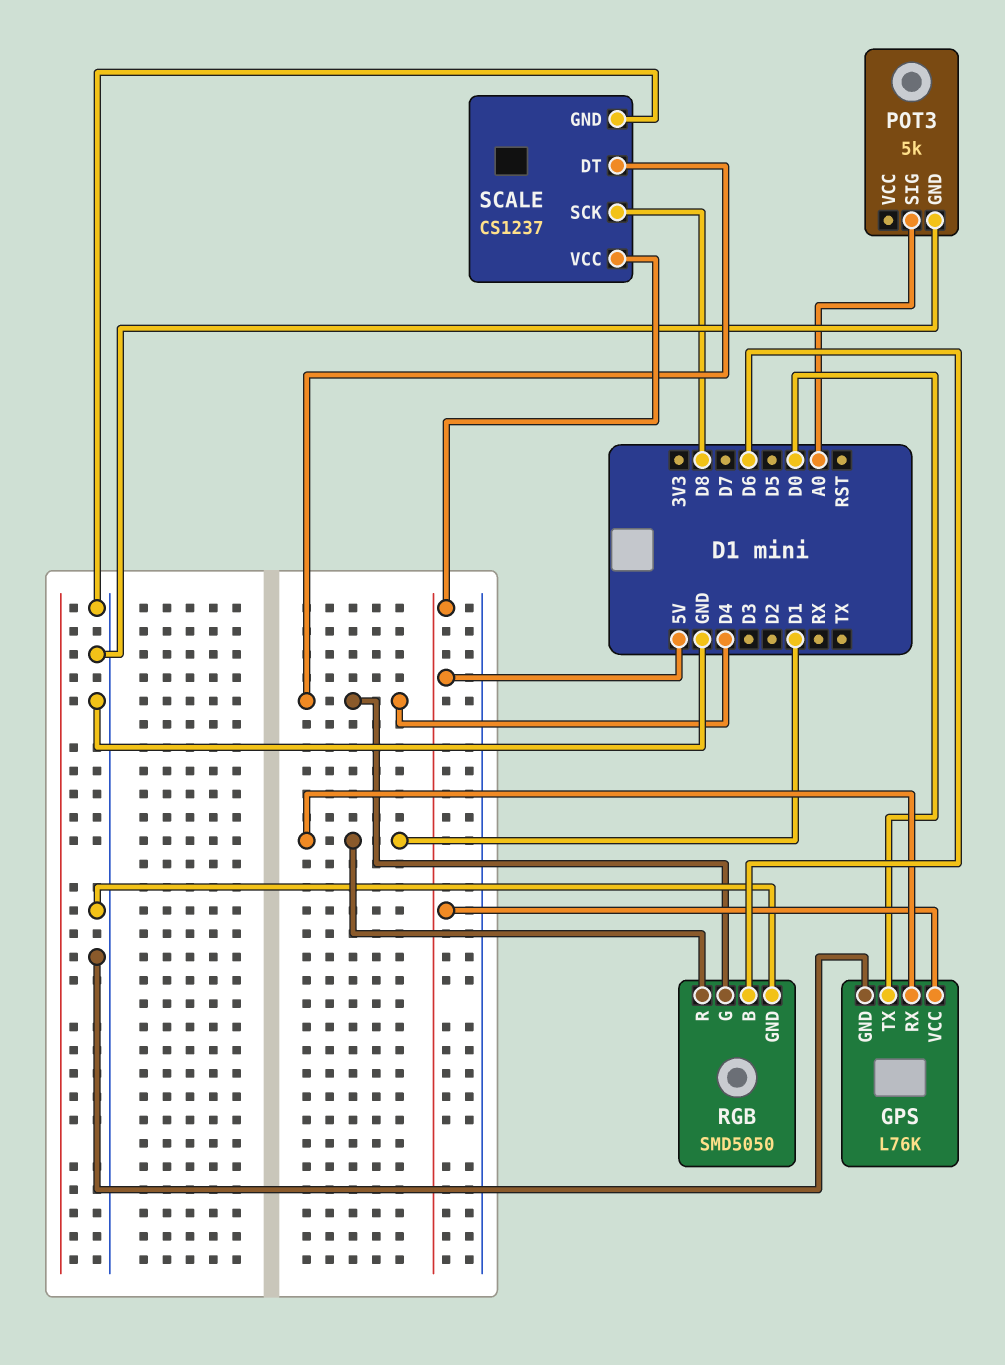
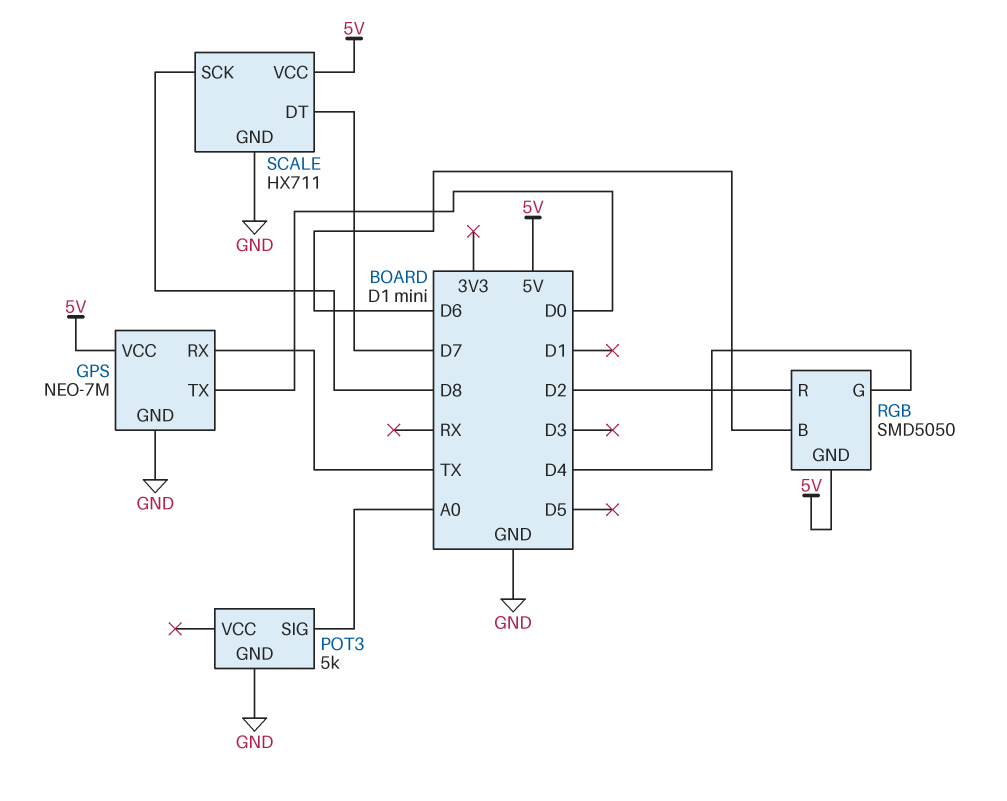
GPS: L76K -> NEO-7M
GPS pin RX: D1 -> TX
RGB pin GND: GND -> 5V
RGB pin R: D1 -> D2
SCALE: CS1237 -> HX711
SCALE pin DT: D4 -> D7

